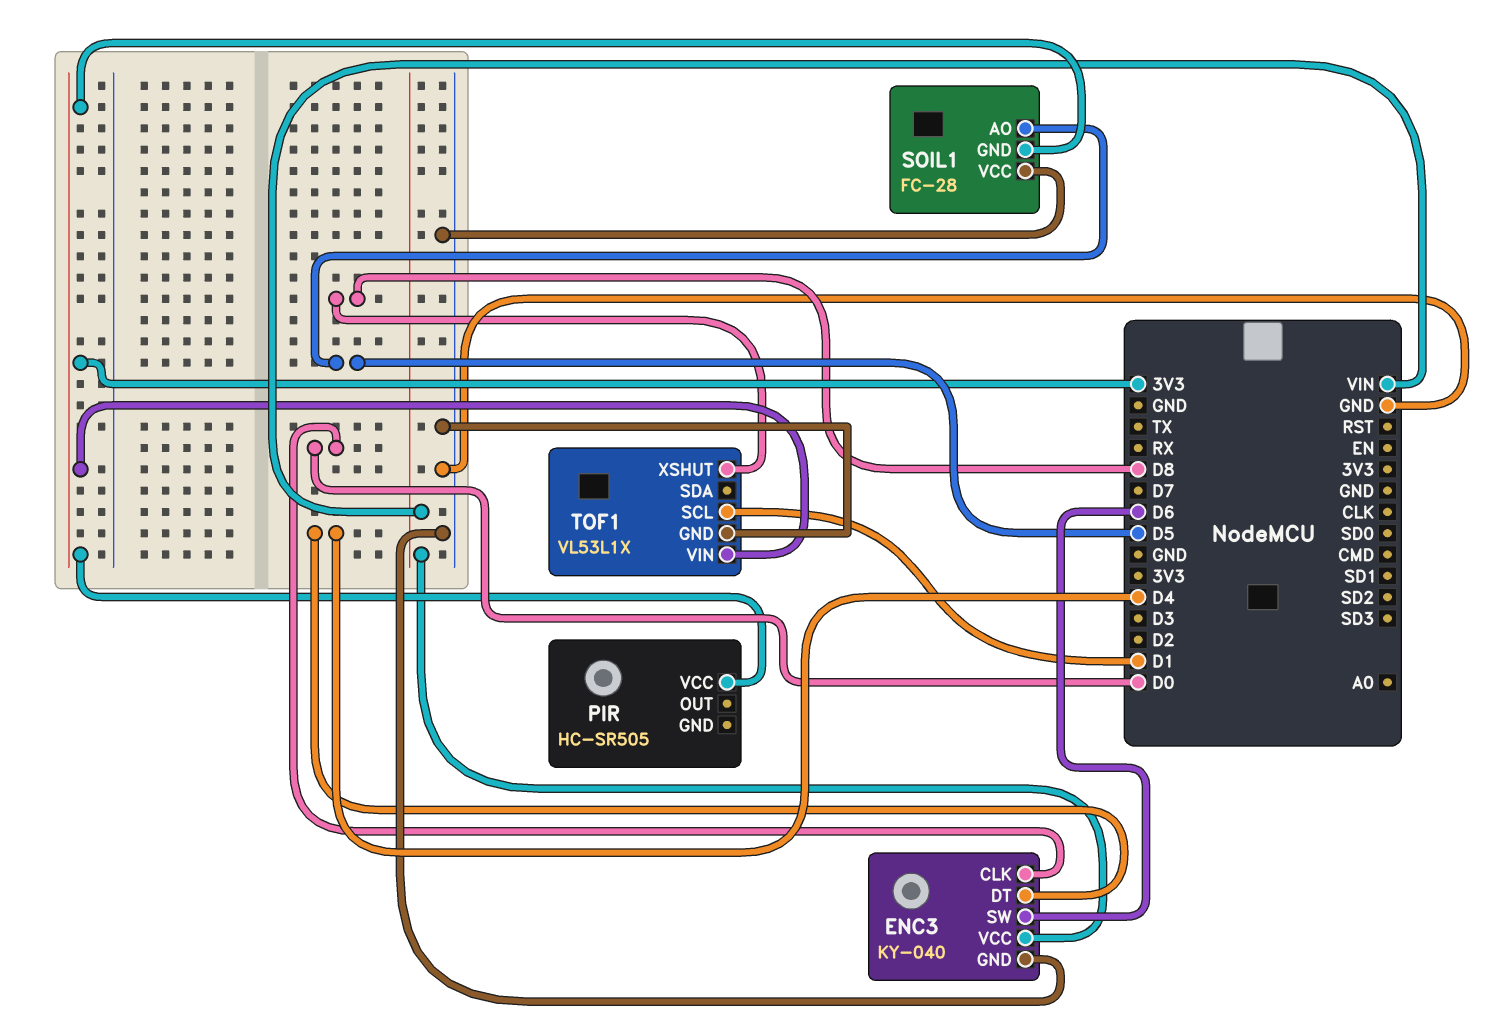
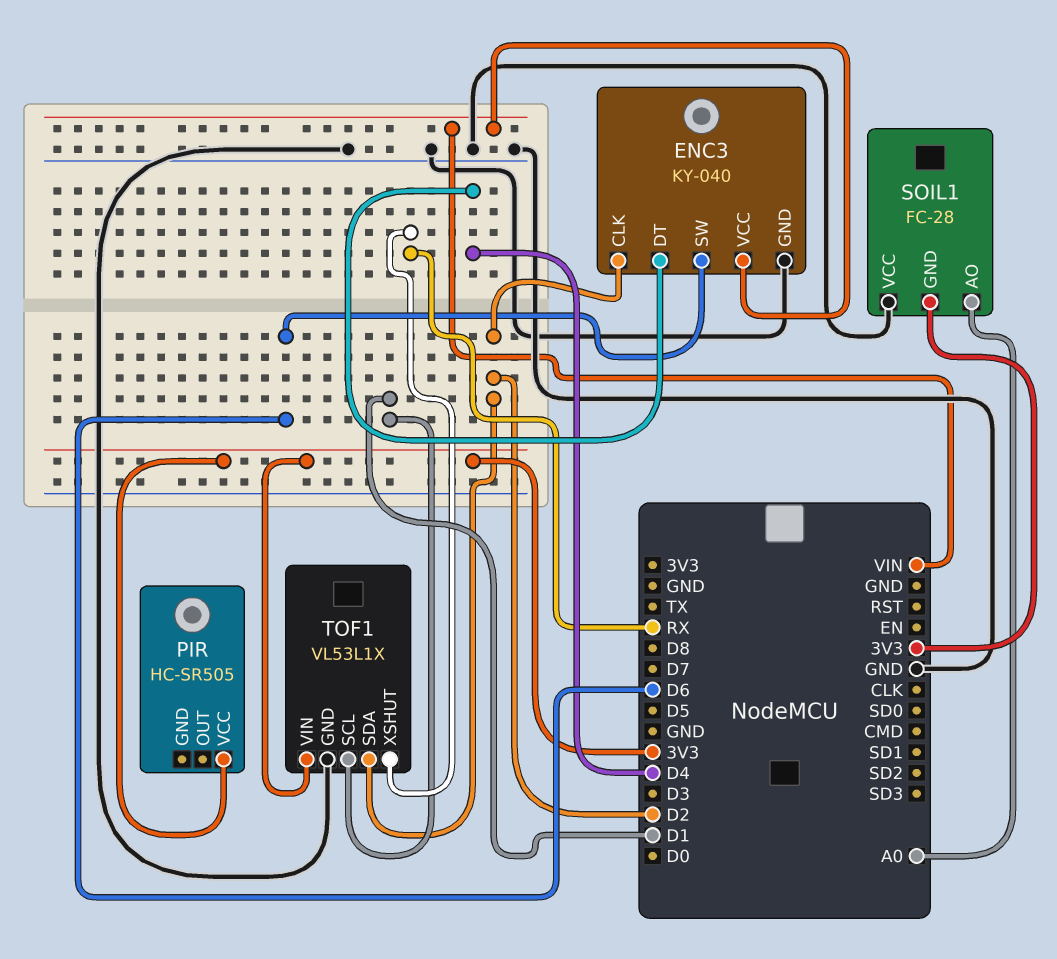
ENC3 pin CLK: D0 -> D2
SOIL1 pin AO: D5 -> A0
TOF1 pin SDA: none -> D2
TOF1 pin XSHUT: D8 -> RX

